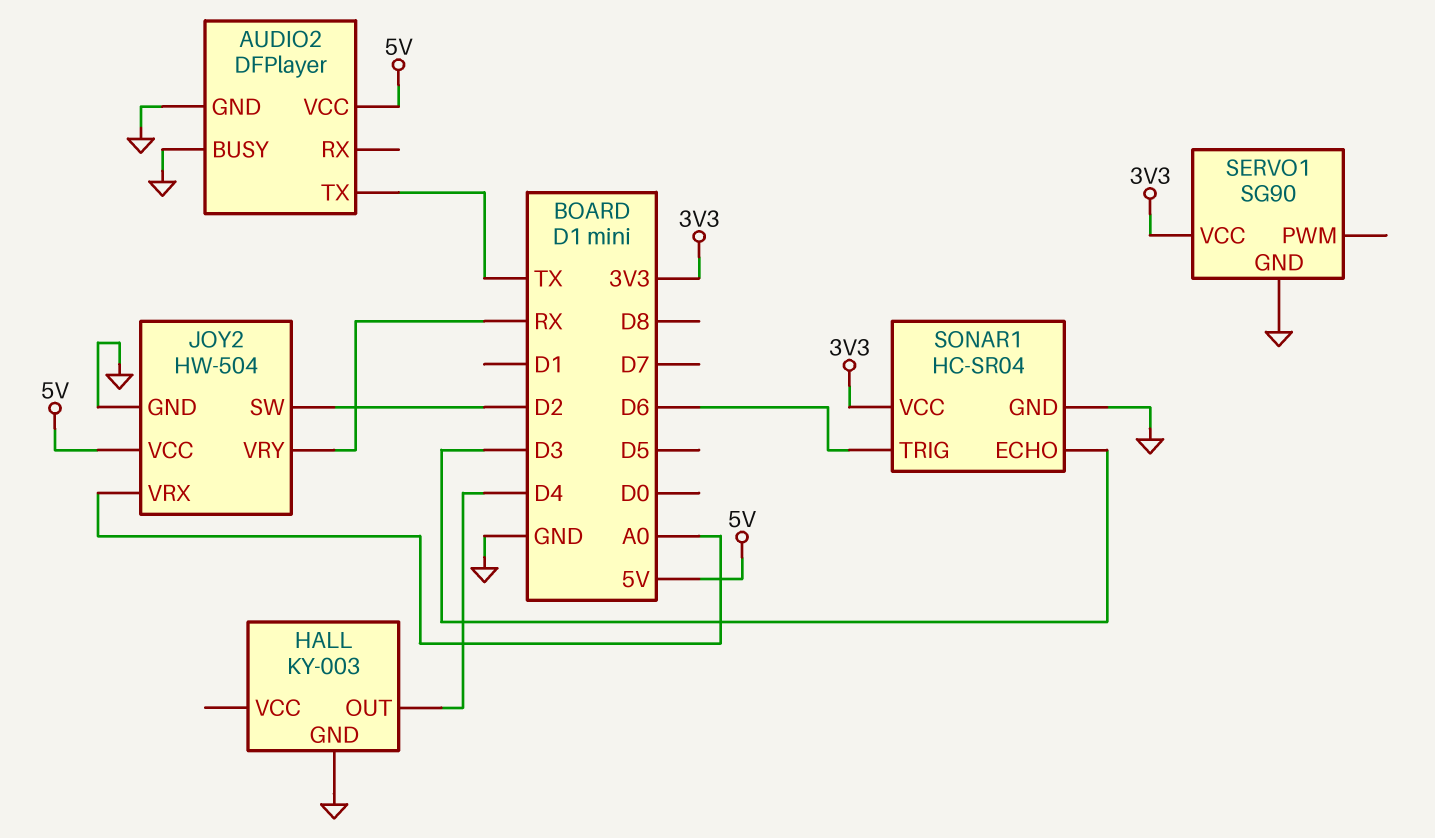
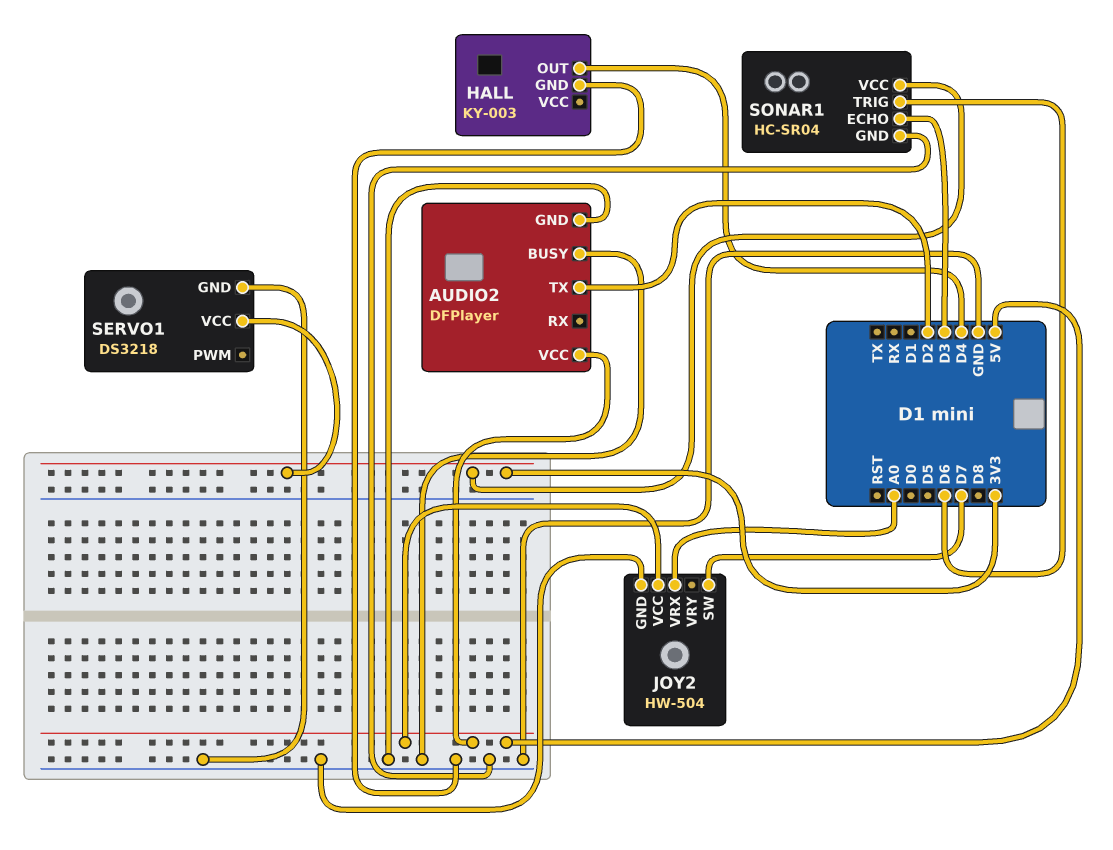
AUDIO2 pin TX: TX -> D2
JOY2 pin SW: D2 -> D7
JOY2 pin VRY: RX -> none
SERVO1: SG90 -> DS3218

